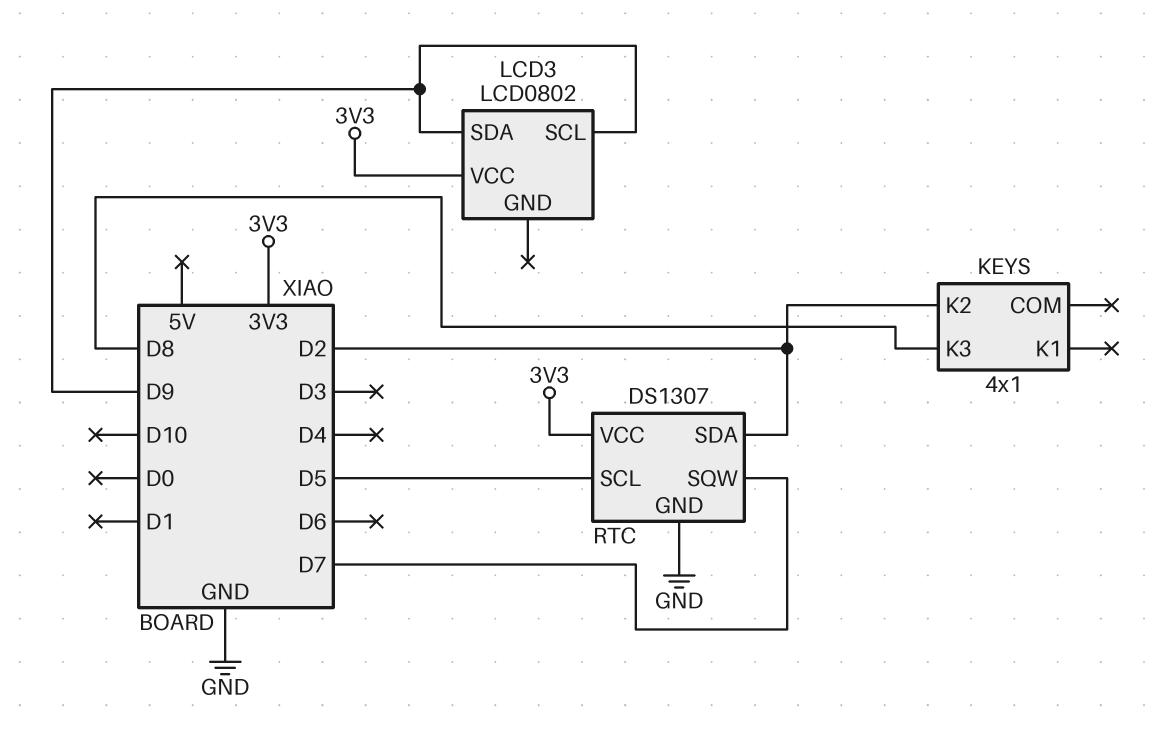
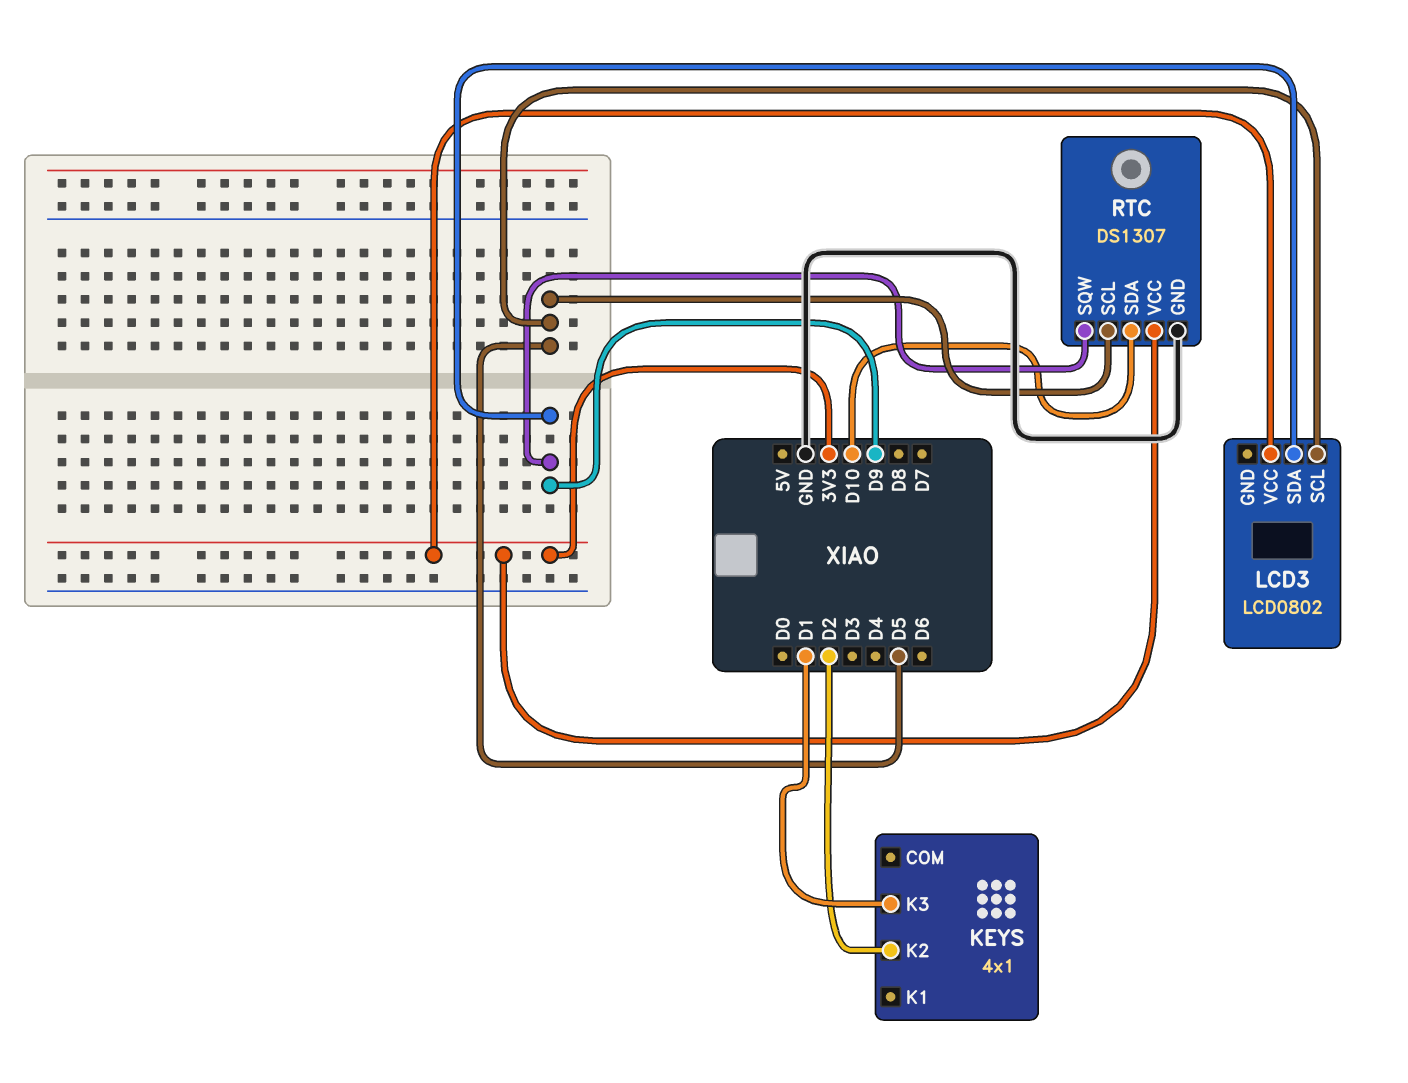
KEYS pin K3: D8 -> D1
LCD3 pin SCL: D9 -> D5
RTC pin SDA: D2 -> D10
RTC pin SQW: D7 -> D9

